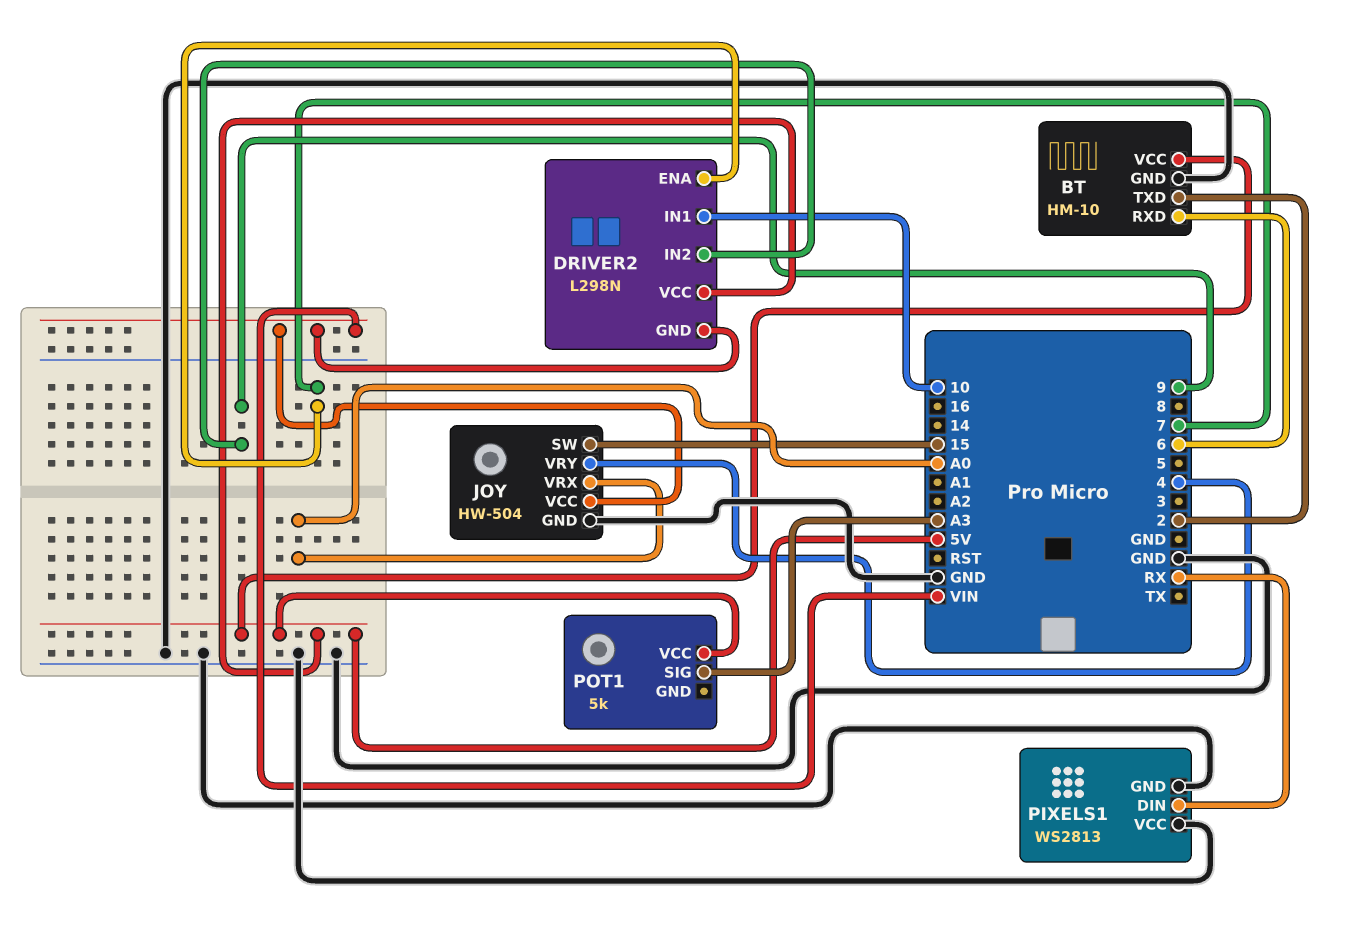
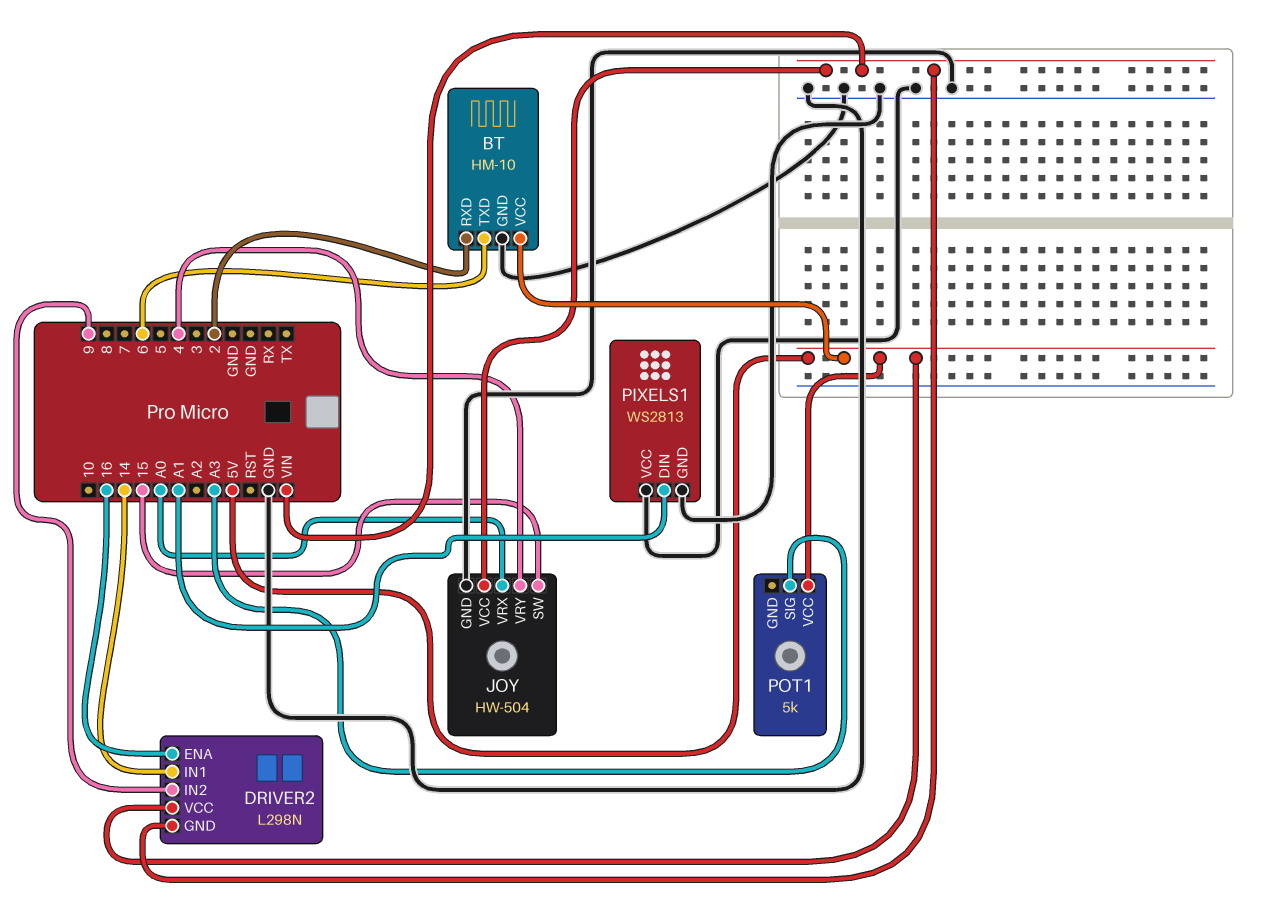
BT pin RXD: 6 -> 2
BT pin TXD: 2 -> 6
DRIVER2 pin ENA: 7 -> 16
DRIVER2 pin IN1: 10 -> 14
PIXELS1 pin DIN: RX -> A1

